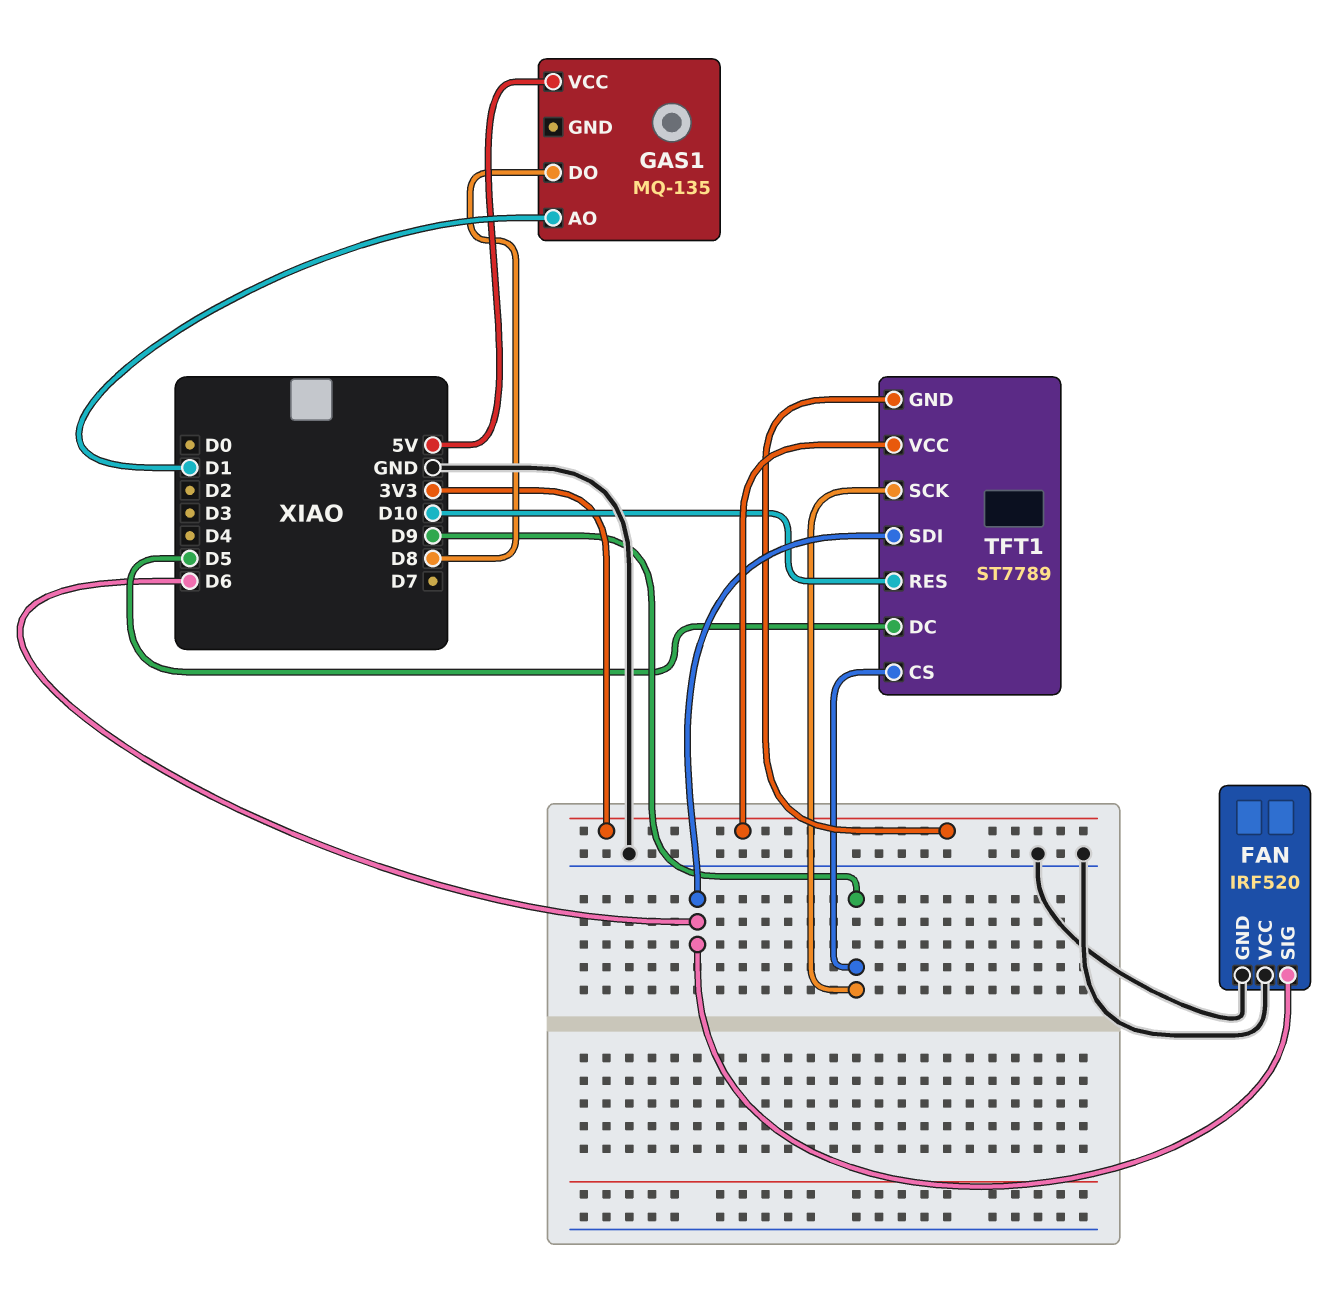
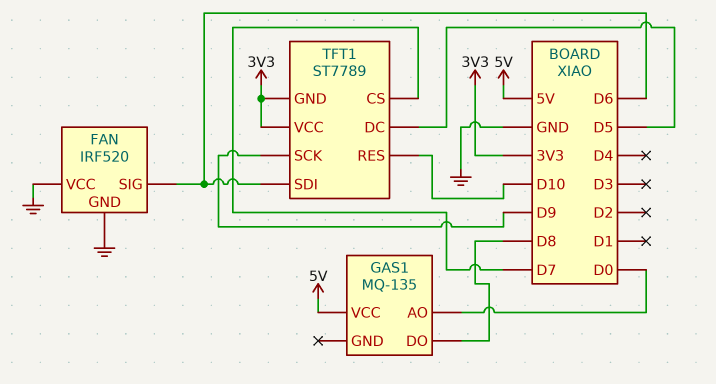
GAS1 pin AO: D1 -> D0
TFT1 pin CS: D9 -> D7

